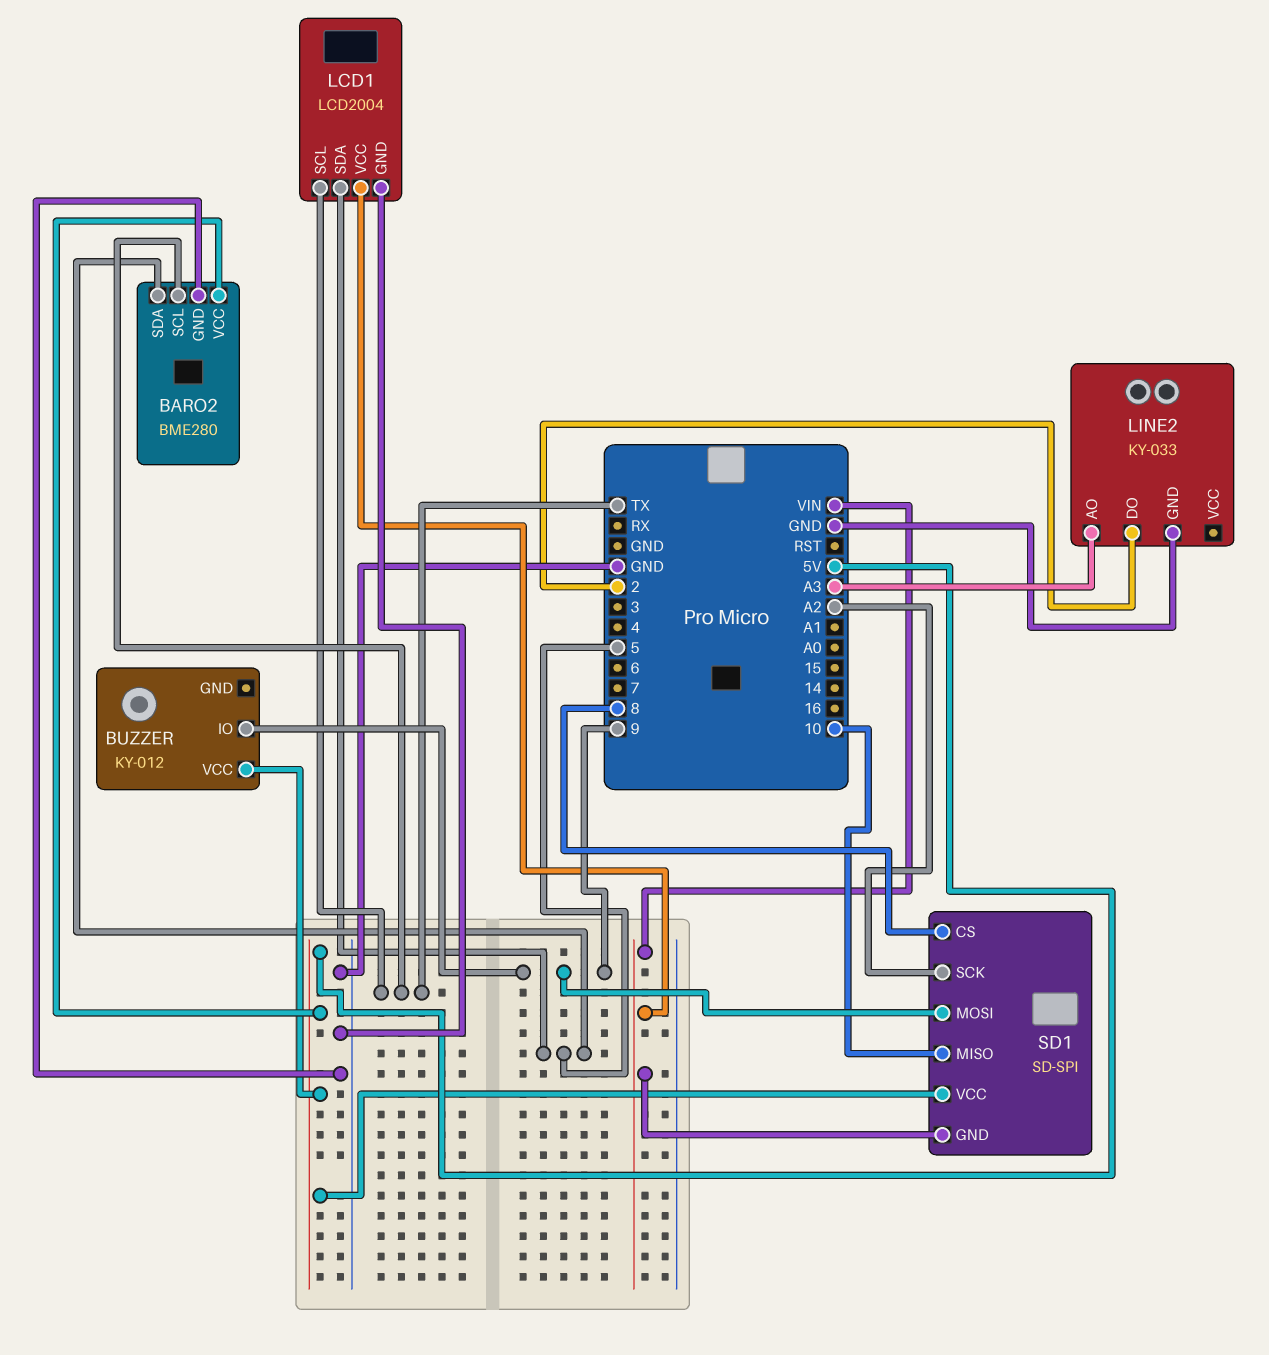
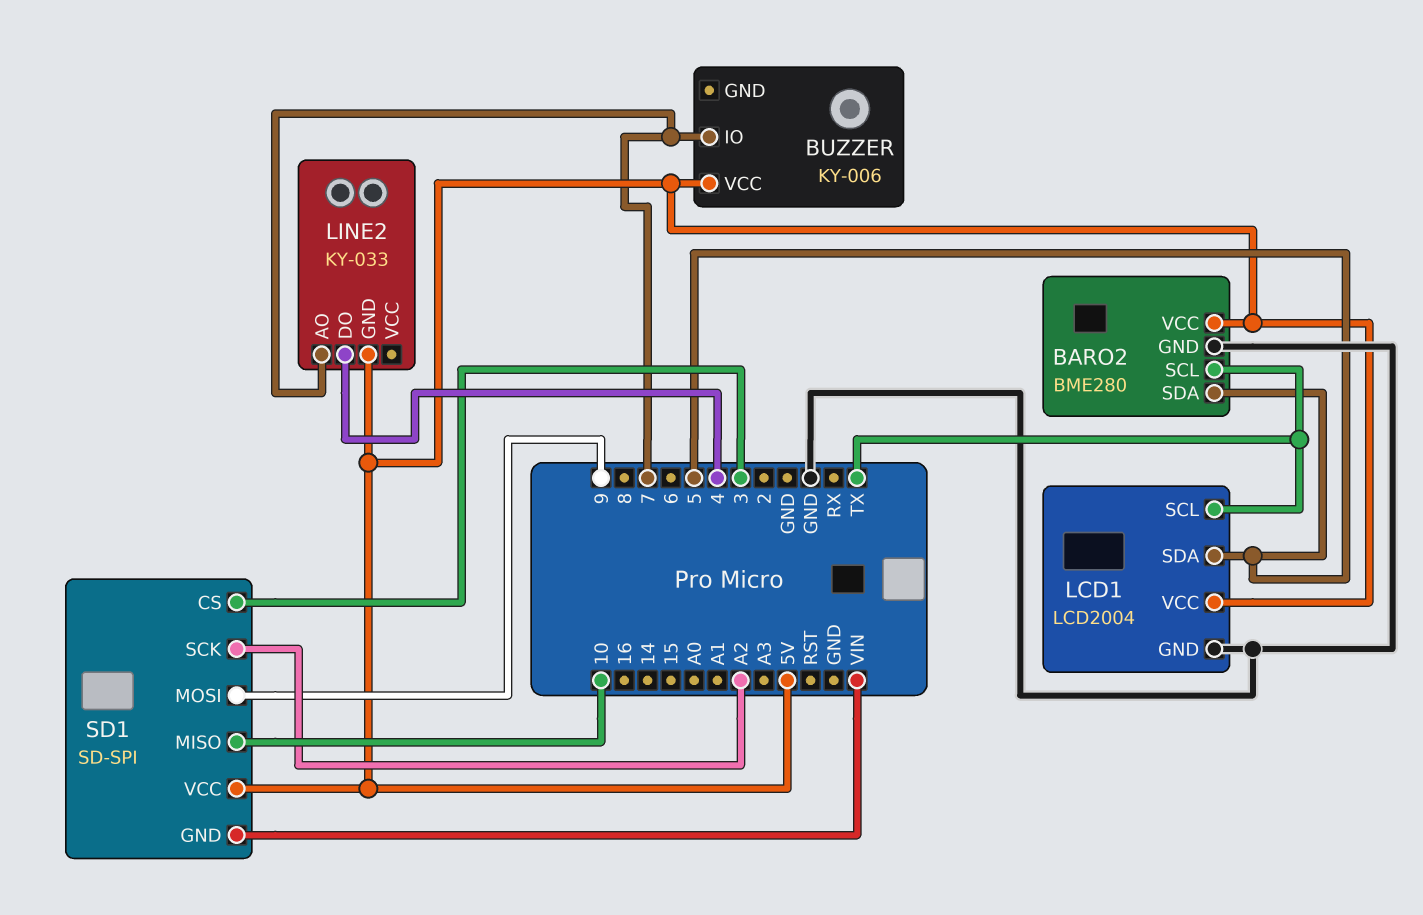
BUZZER: KY-012 -> KY-006
BUZZER pin IO: 9 -> 7
LCD1 pin VCC: VIN -> 5V
LINE2 pin AO: A3 -> 7
LINE2 pin DO: 2 -> 4
LINE2 pin GND: GND -> 5V
SD1 pin CS: 8 -> 3

